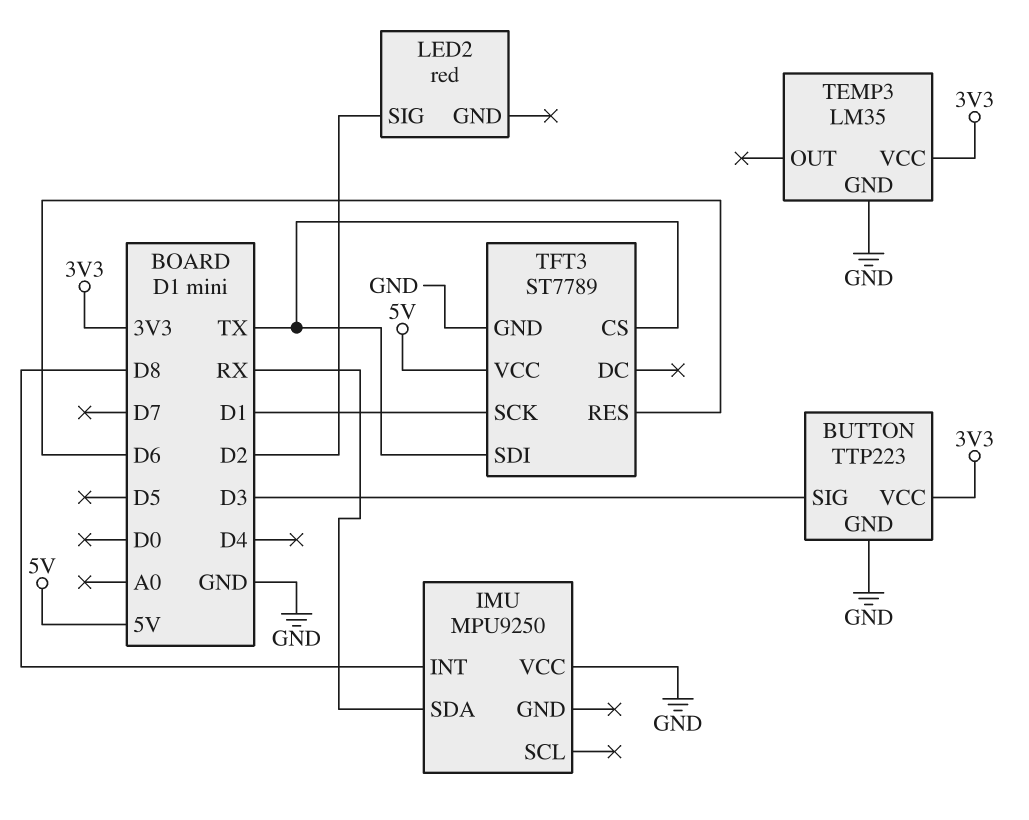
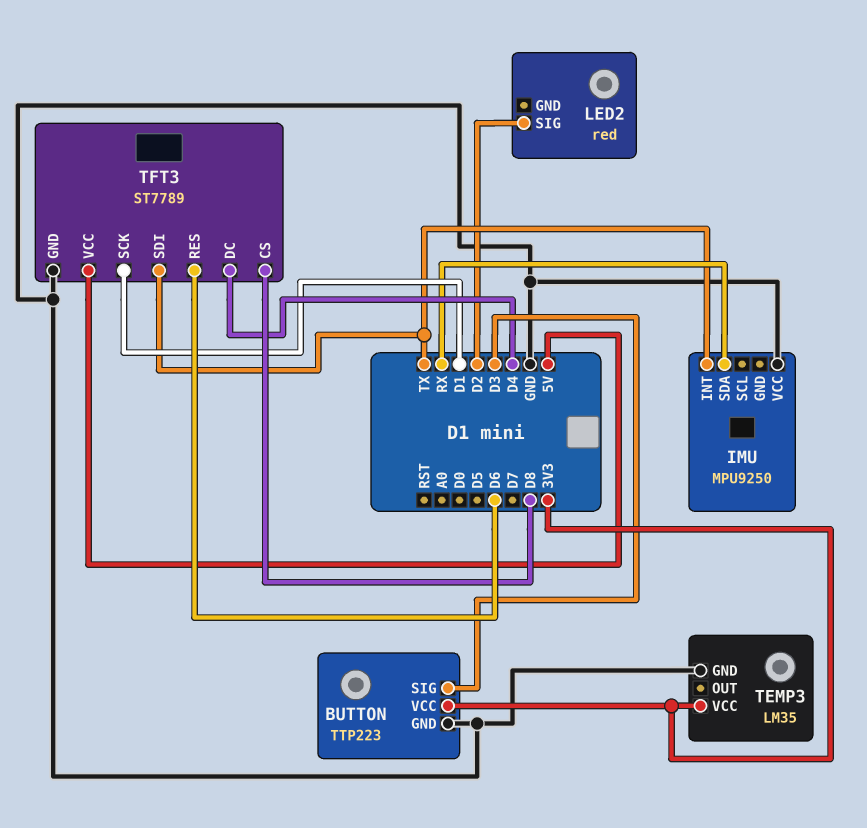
IMU pin INT: D8 -> TX
TFT3 pin CS: TX -> D8
TFT3 pin DC: none -> D4

